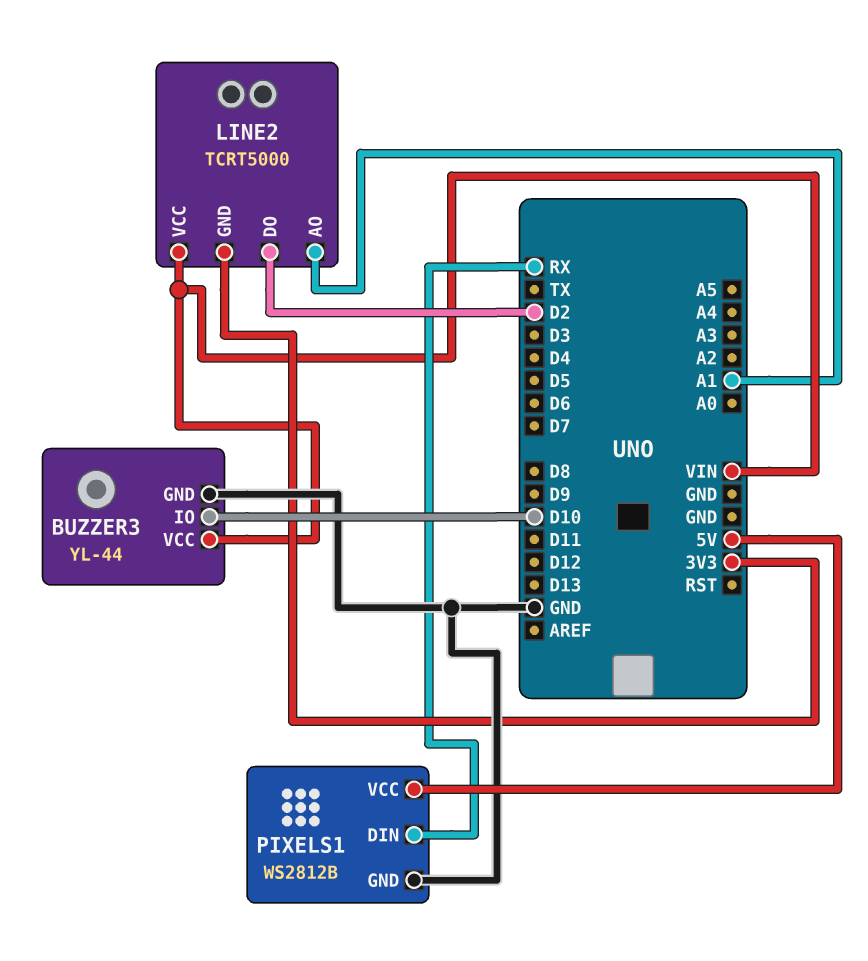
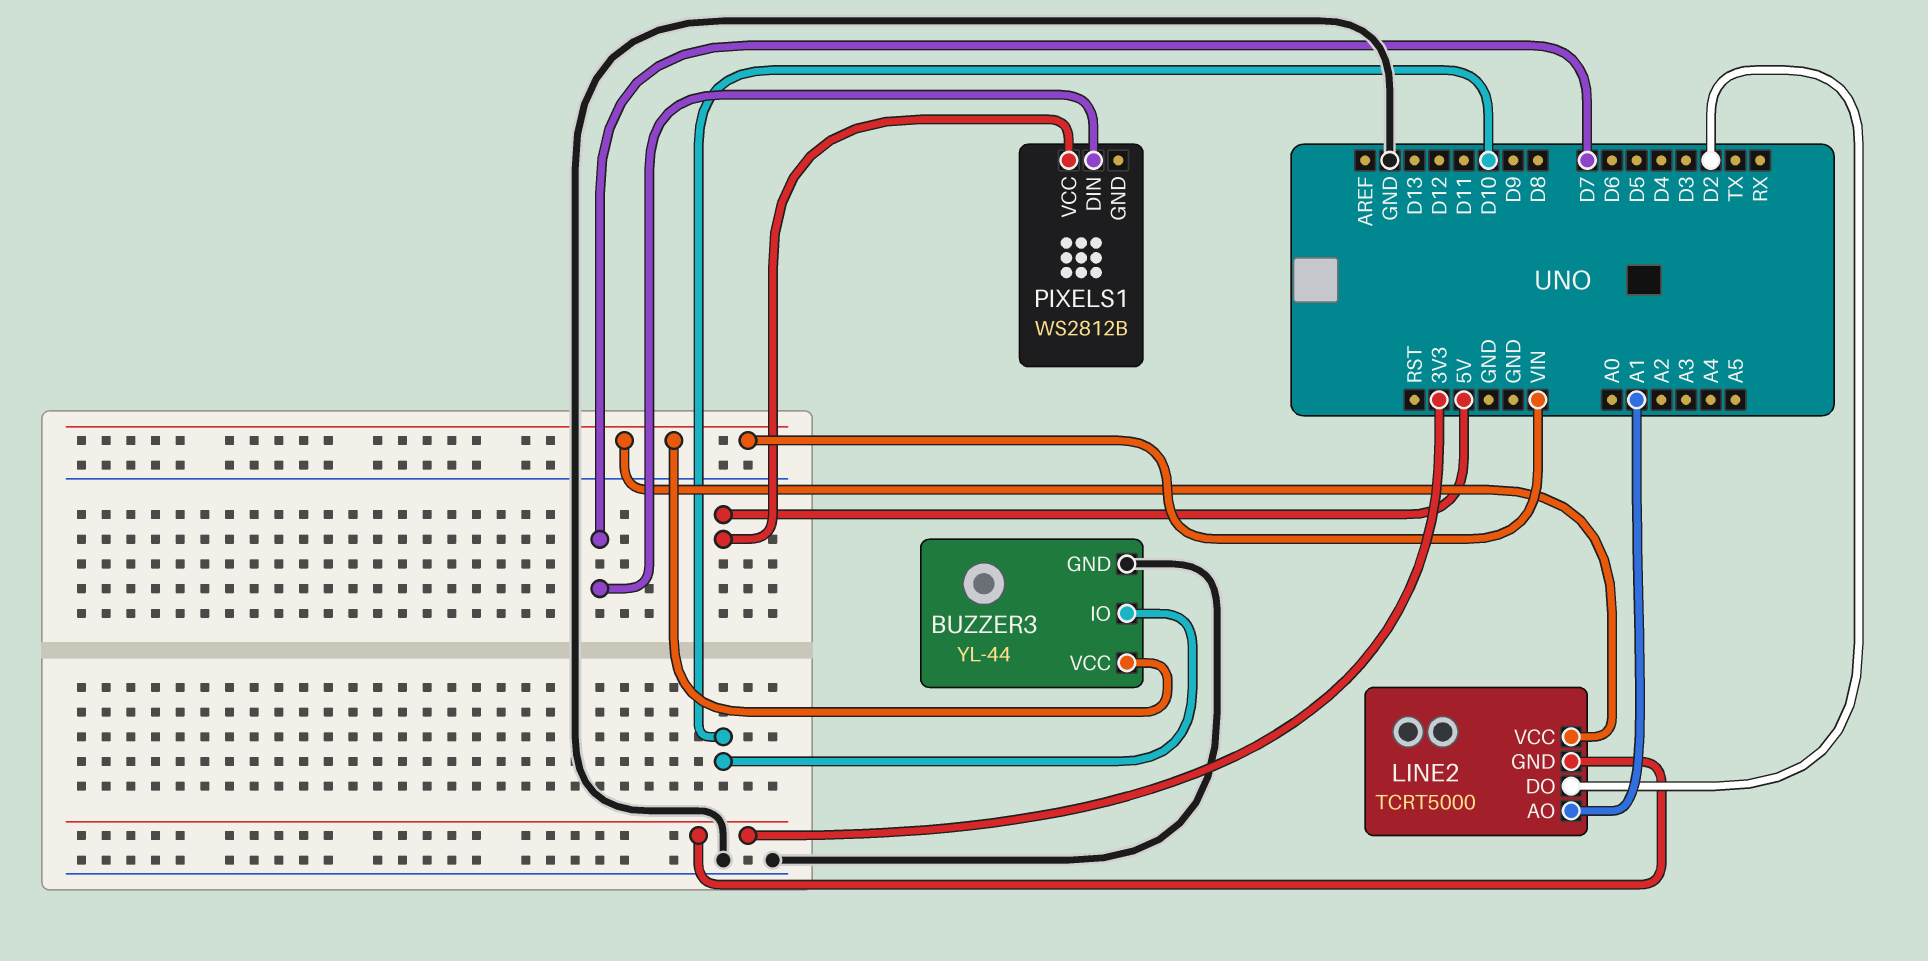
PIXELS1 pin DIN: RX -> D7
PIXELS1 pin GND: GND -> none

